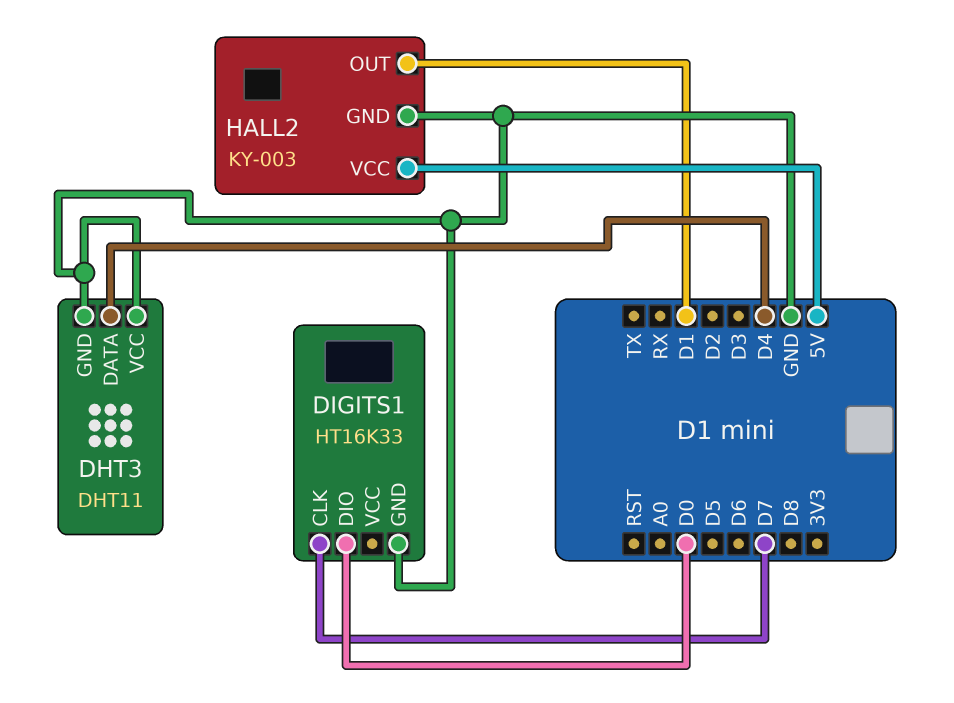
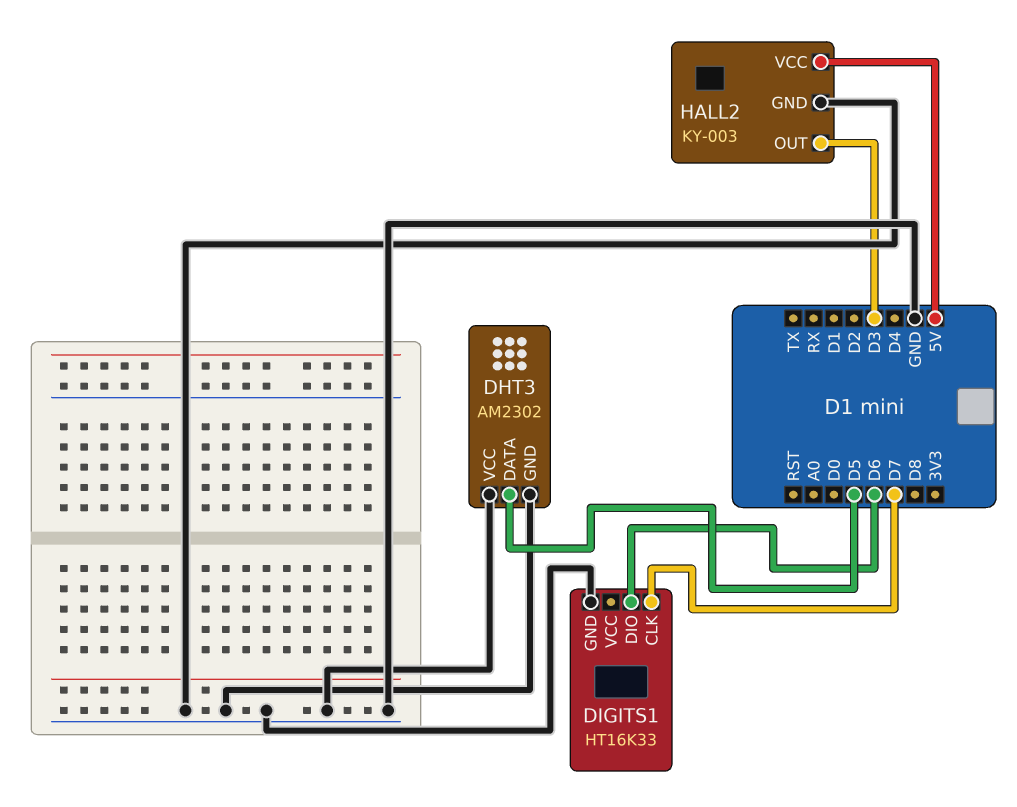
DHT3: DHT11 -> AM2302
DHT3 pin DATA: D4 -> D5
DIGITS1 pin DIO: D0 -> D6
HALL2 pin OUT: D1 -> D3

